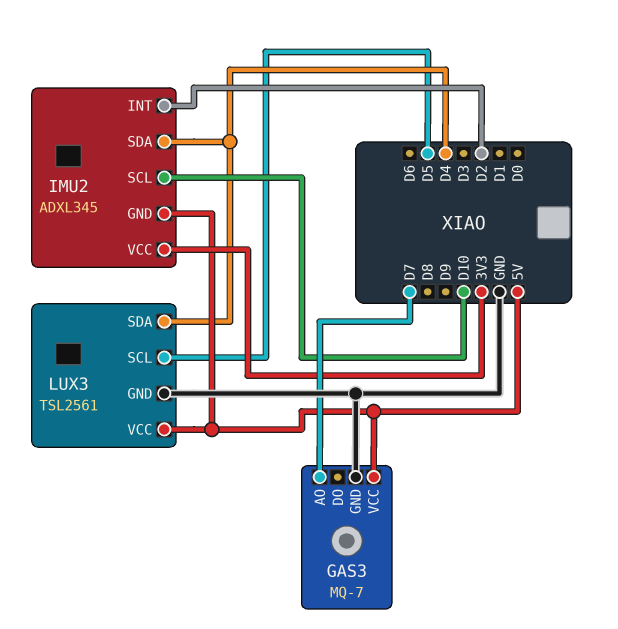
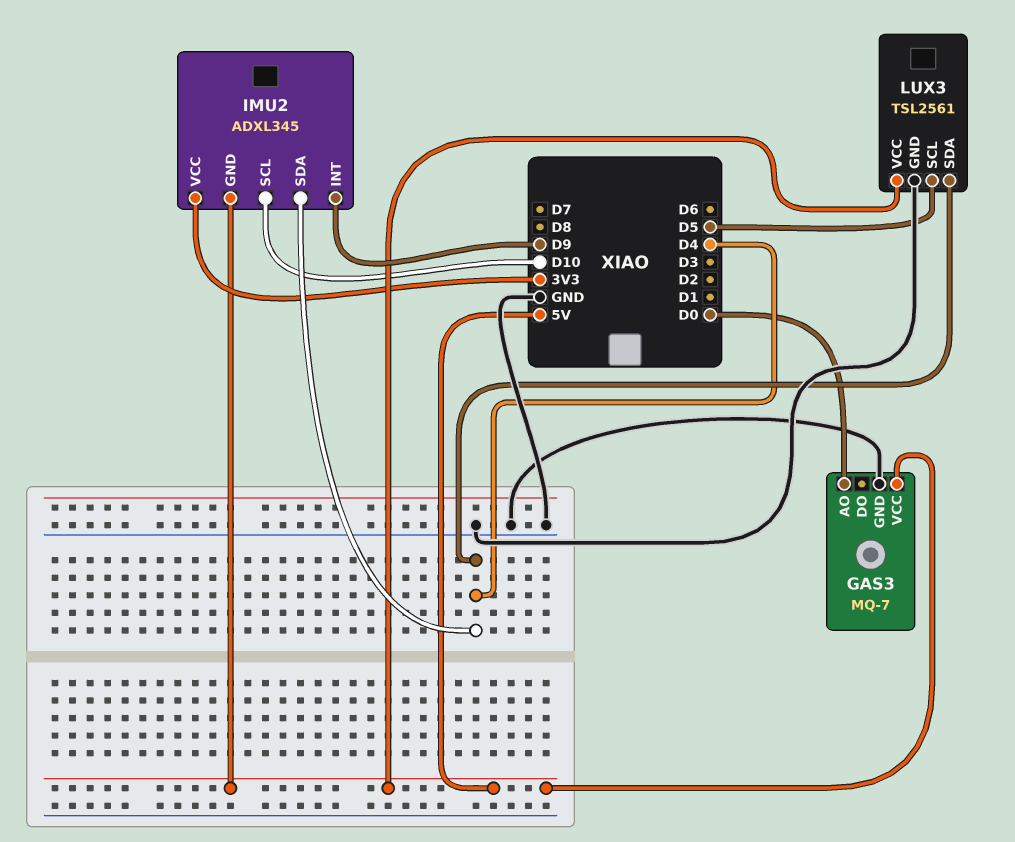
GAS3 pin AO: D7 -> D0
IMU2 pin INT: D2 -> D9

